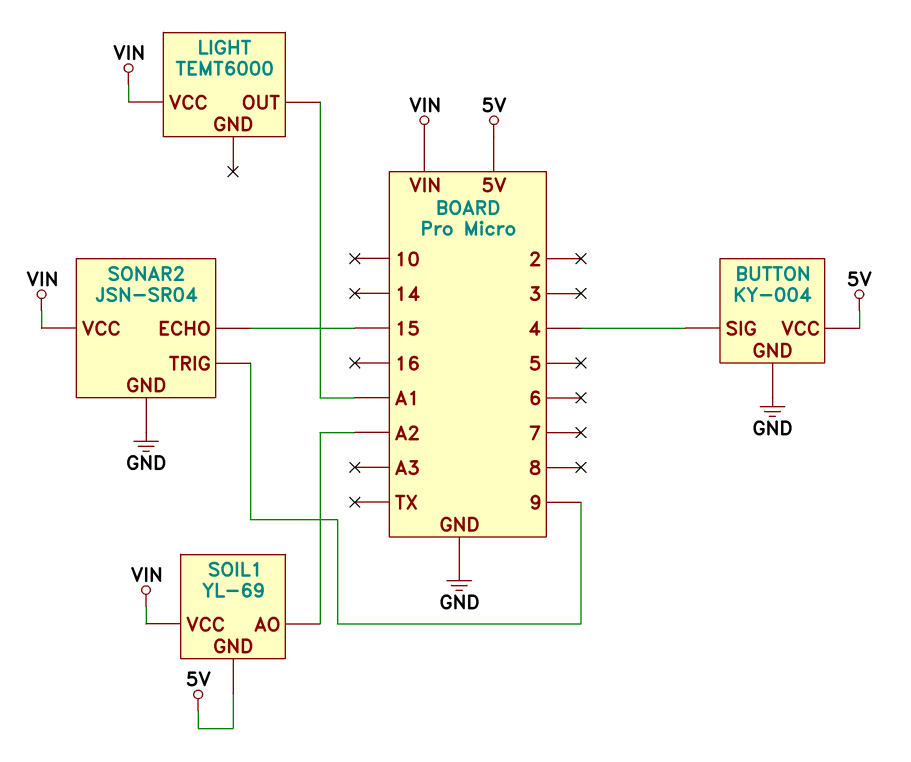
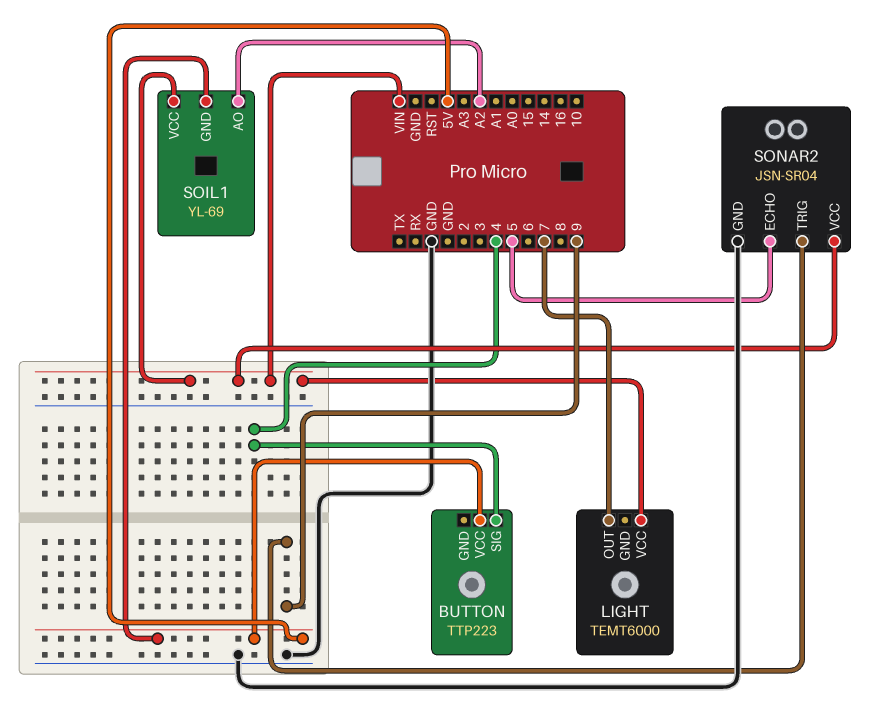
BUTTON: KY-004 -> TTP223
BUTTON pin GND: GND -> none
LIGHT pin OUT: A1 -> 7
SONAR2 pin ECHO: 15 -> 5

